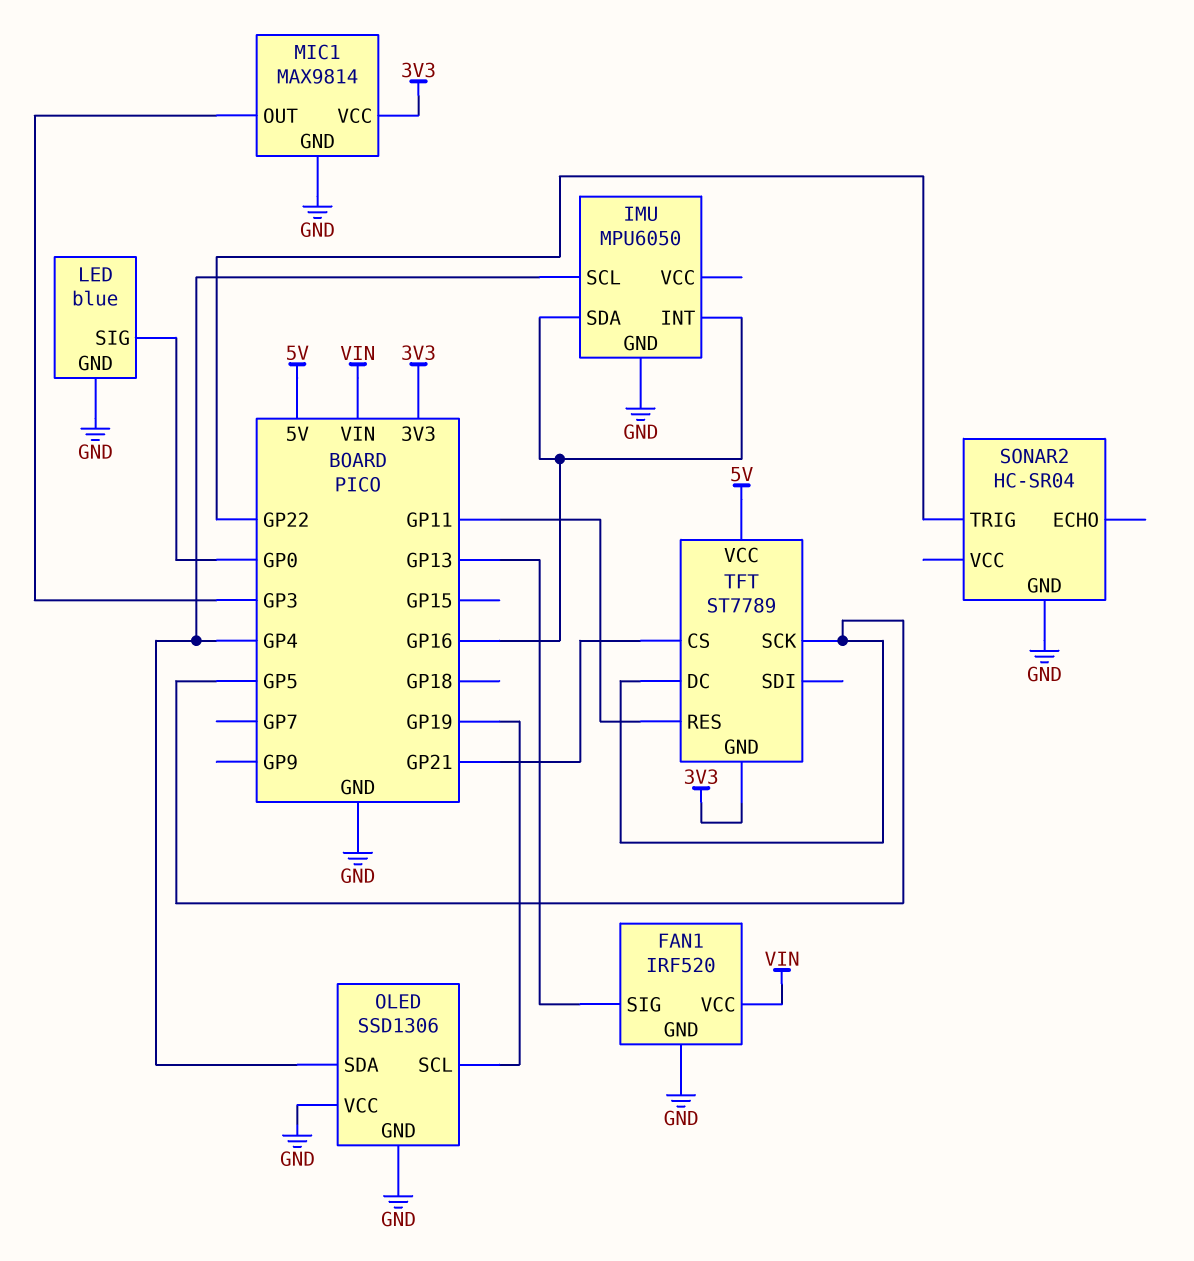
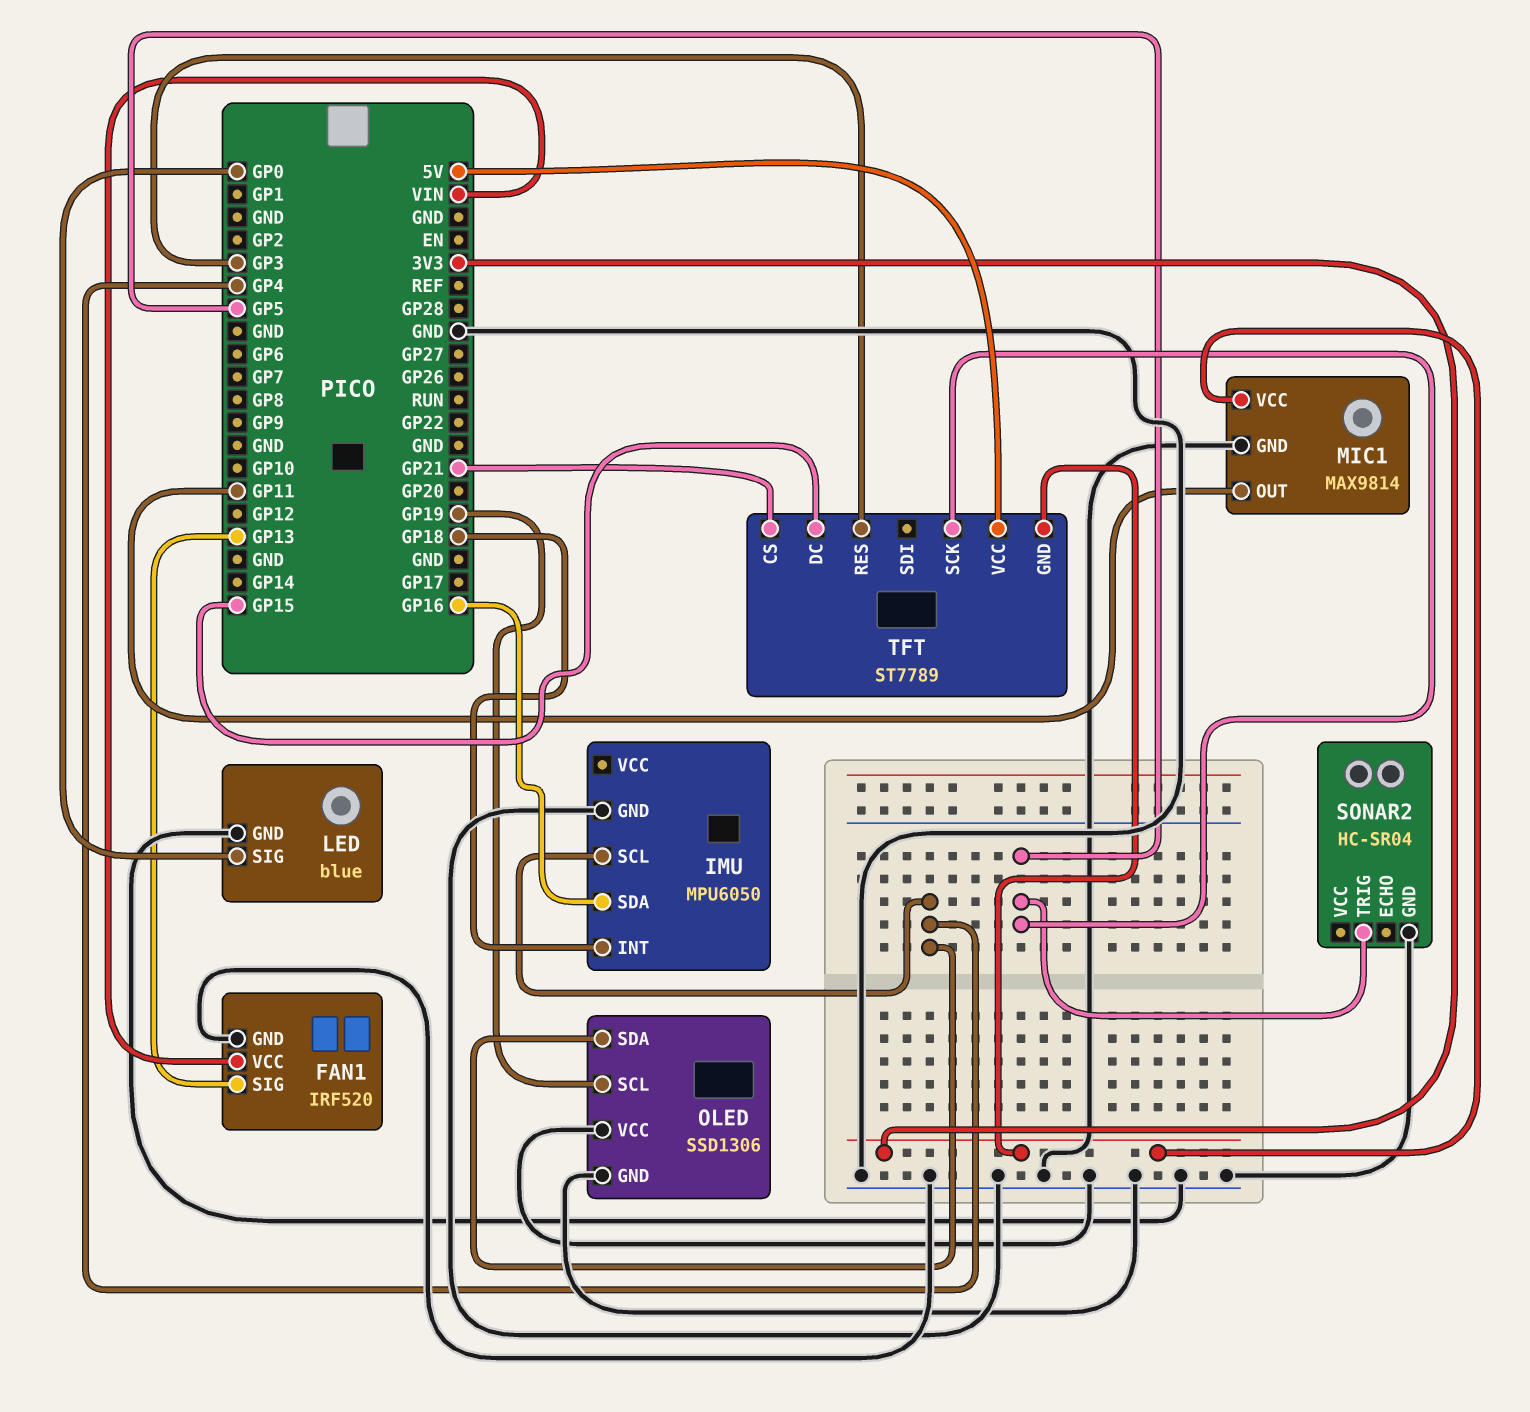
IMU pin INT: GP16 -> GP18
MIC1 pin OUT: GP3 -> GP11
SONAR2 pin TRIG: GP22 -> GP5
TFT pin DC: GP5 -> GP15
TFT pin RES: GP11 -> GP3

